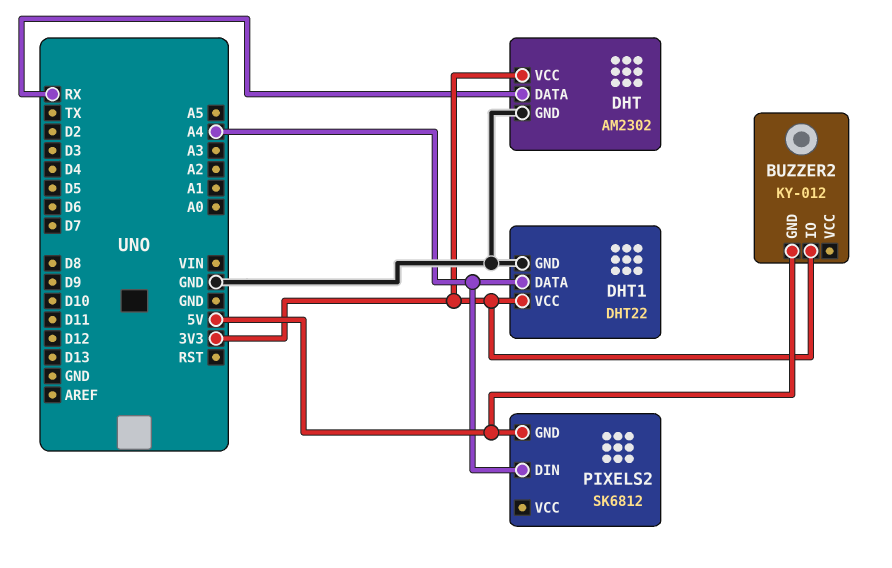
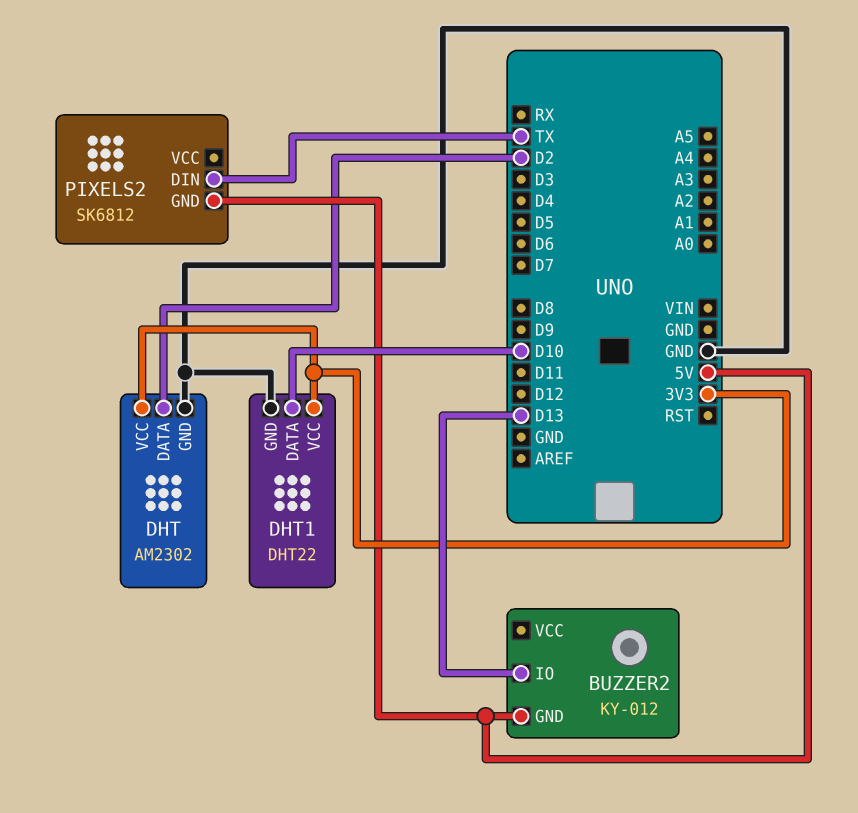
BUZZER2 pin IO: 3V3 -> D13
DHT pin DATA: RX -> D2
DHT1 pin DATA: A4 -> D10
PIXELS2 pin DIN: A4 -> TX

